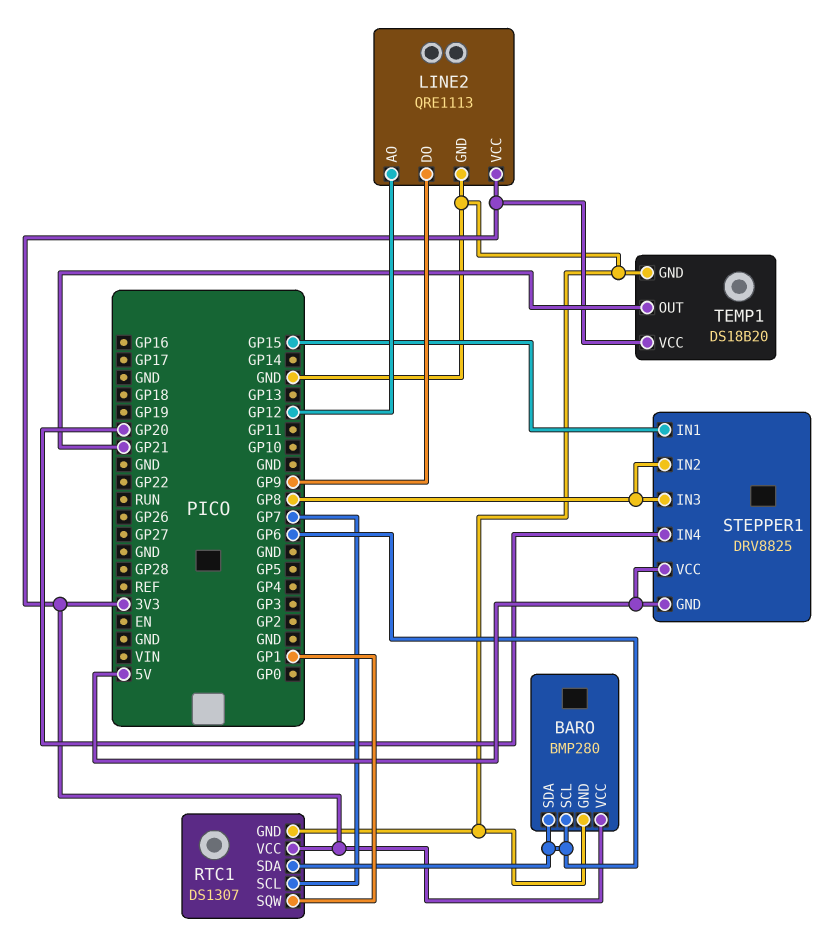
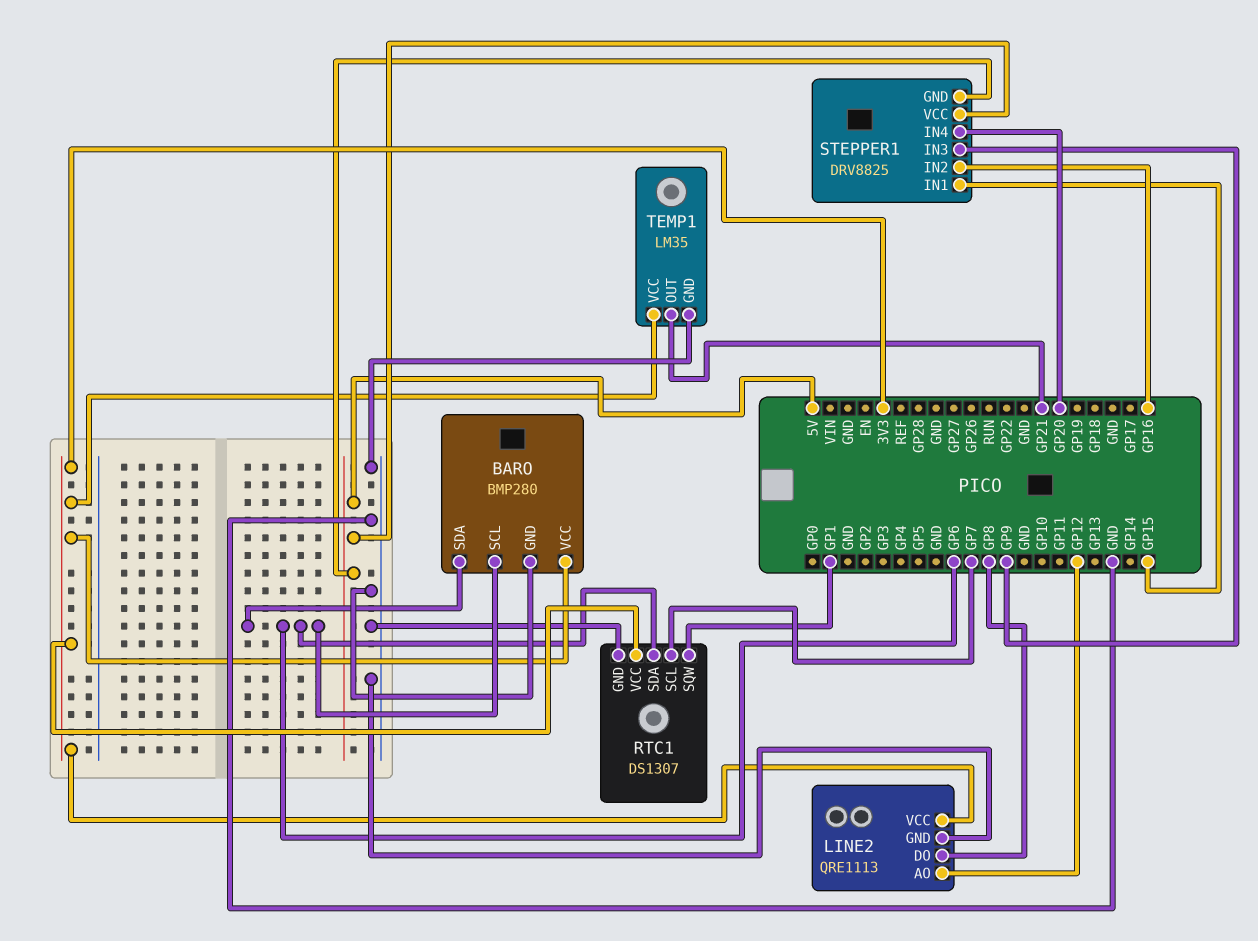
LINE2 pin DO: GP9 -> GP8
STEPPER1 pin IN2: GP8 -> GP16
STEPPER1 pin IN3: GP8 -> GP9
TEMP1: DS18B20 -> LM35

